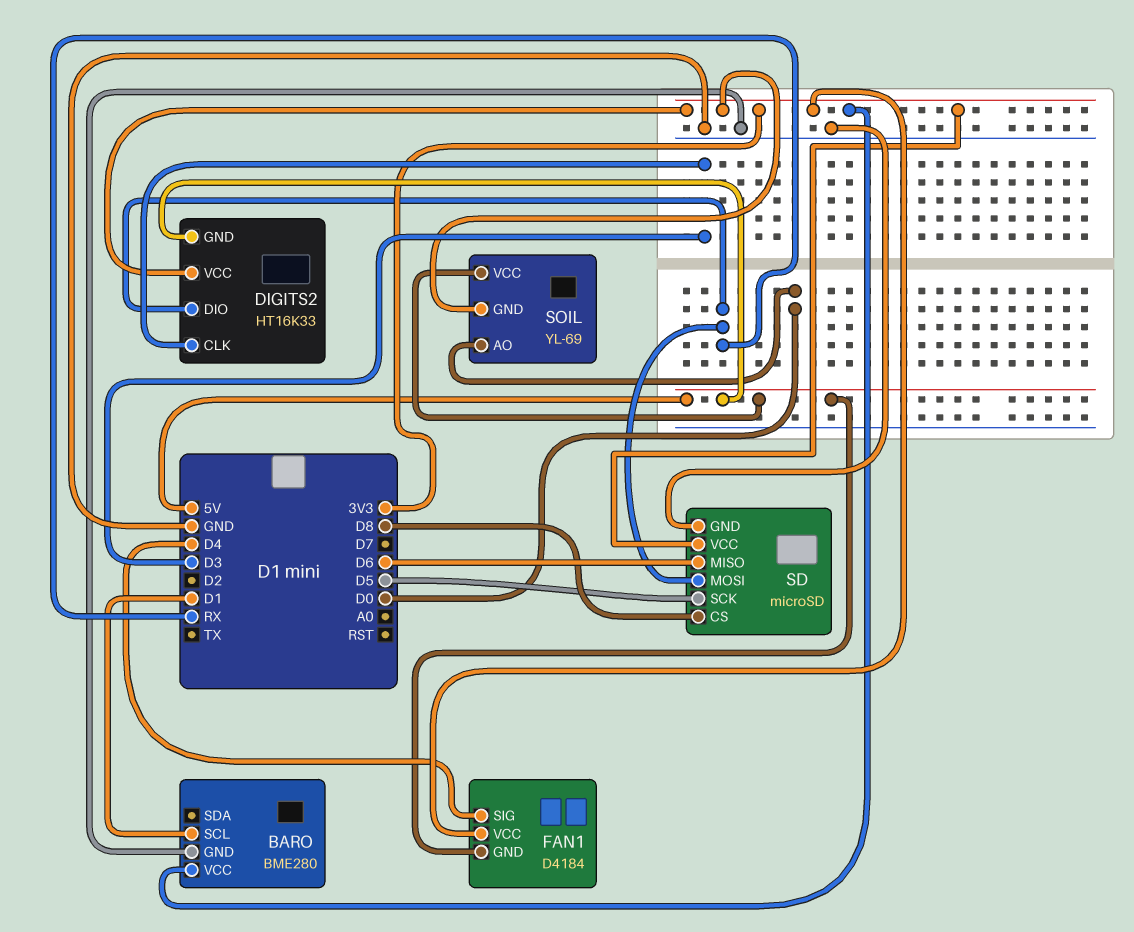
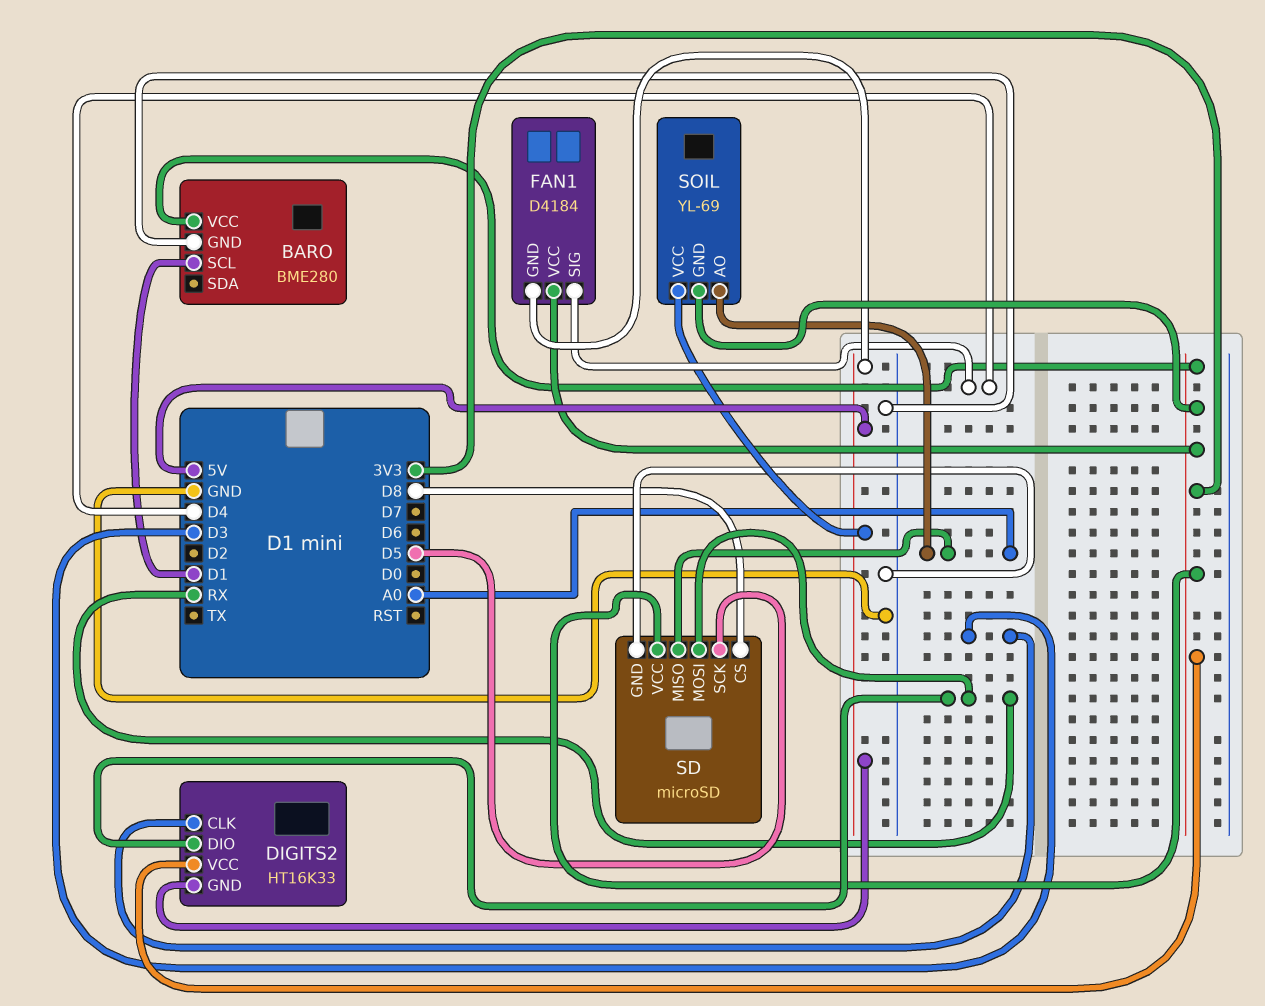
SD pin MISO: D6 -> A0
SOIL pin AO: D0 -> A0

